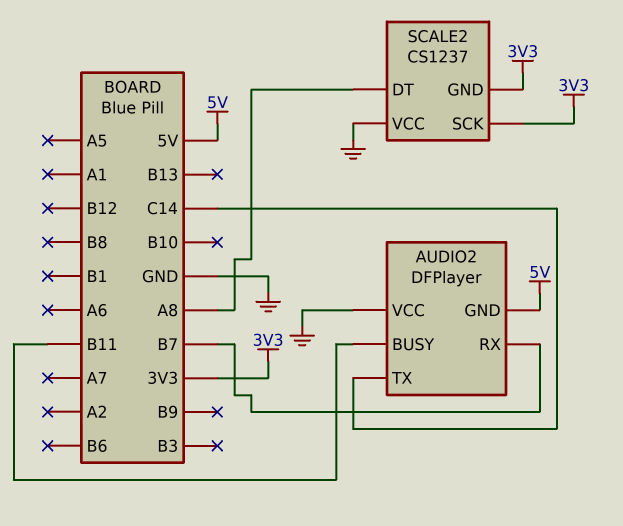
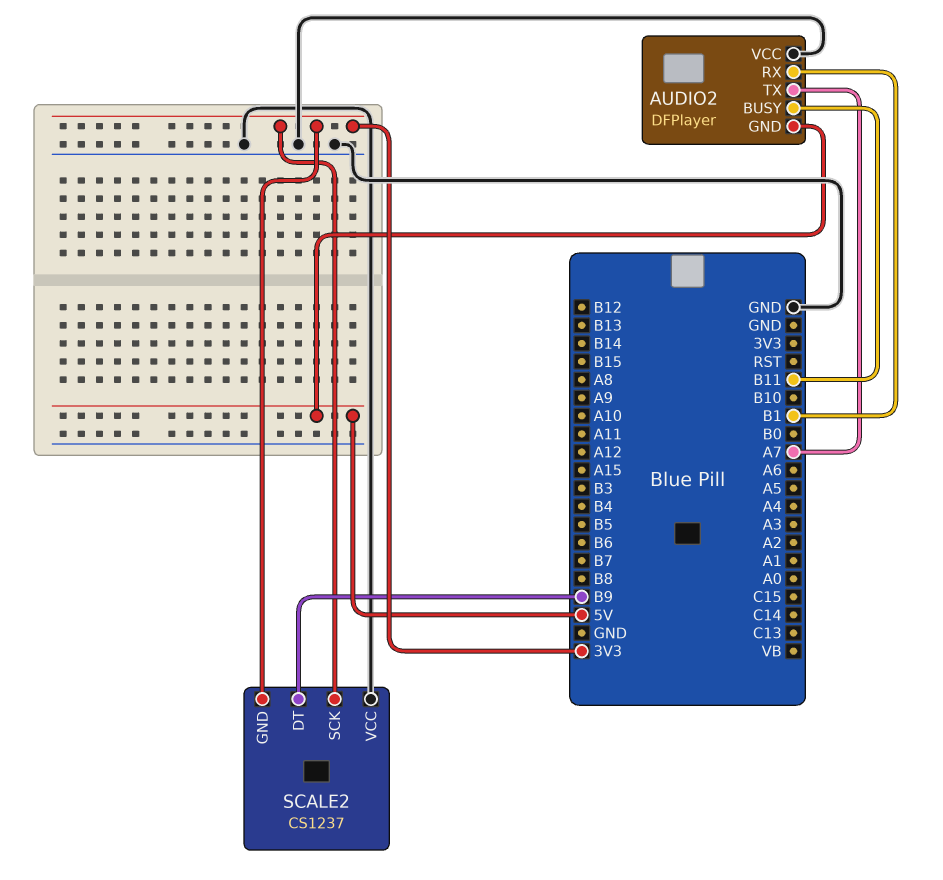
AUDIO2 pin RX: B7 -> B1
AUDIO2 pin TX: C14 -> A7
SCALE2 pin DT: A8 -> B9

